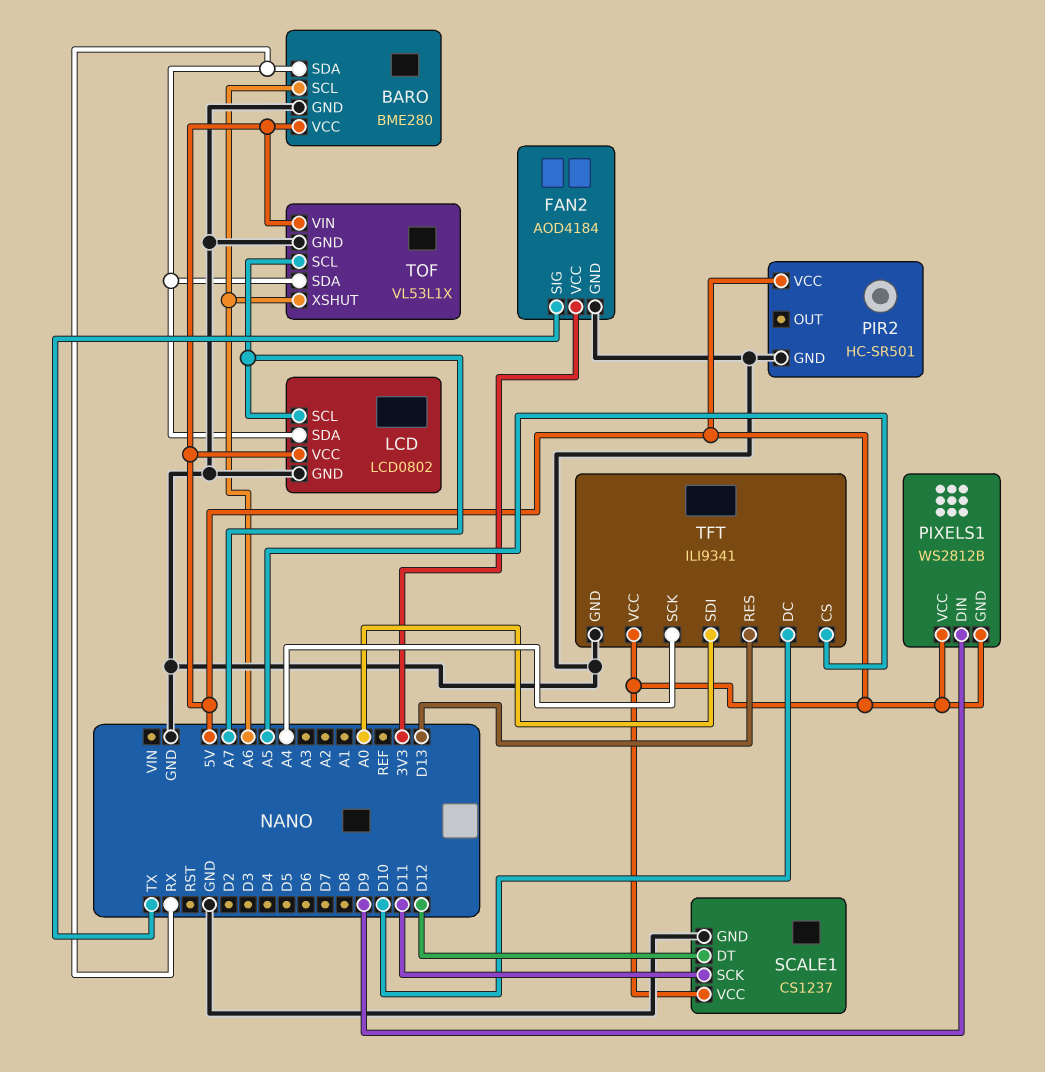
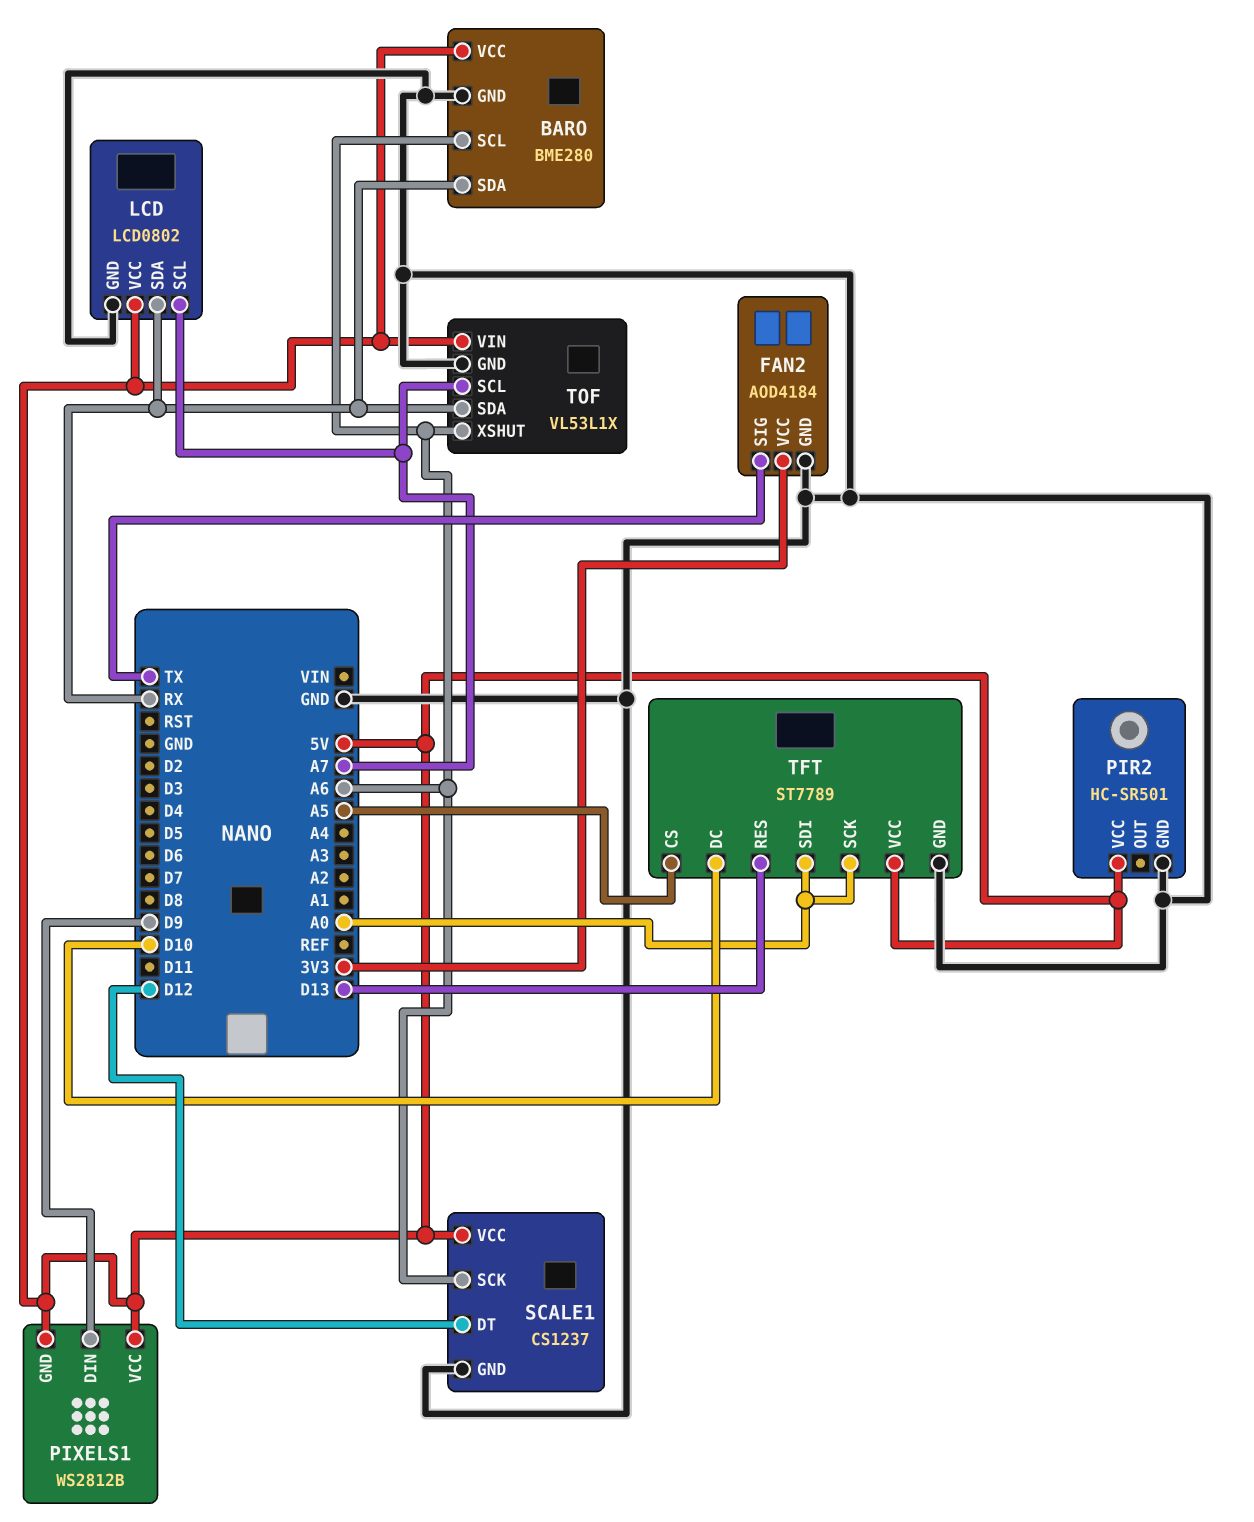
SCALE1 pin SCK: D11 -> A6
TFT: ILI9341 -> ST7789
TFT pin SCK: A4 -> A0

